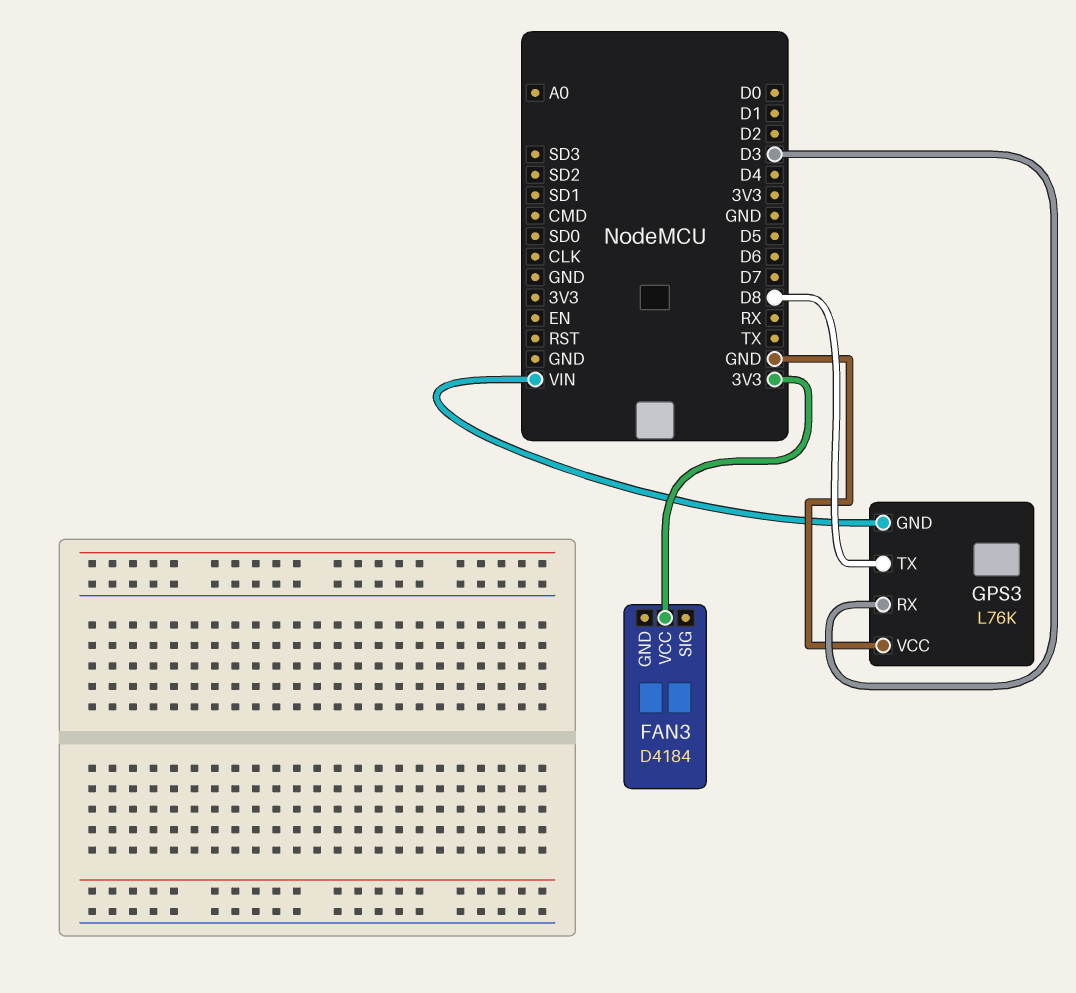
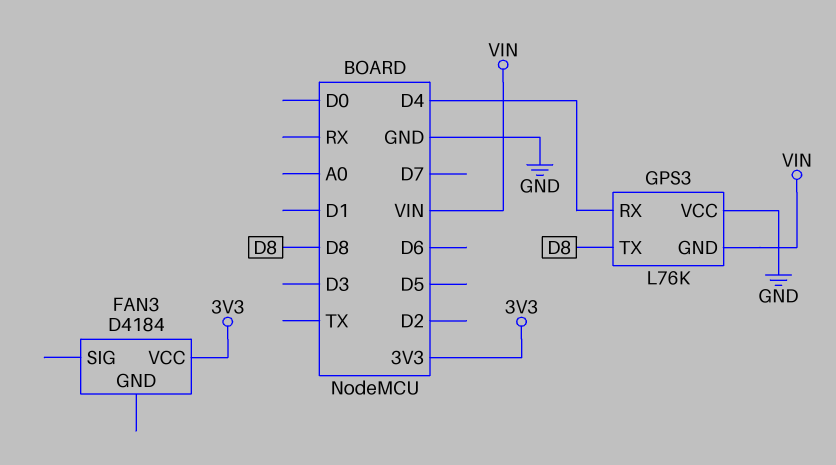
GPS3 pin RX: D3 -> D4

